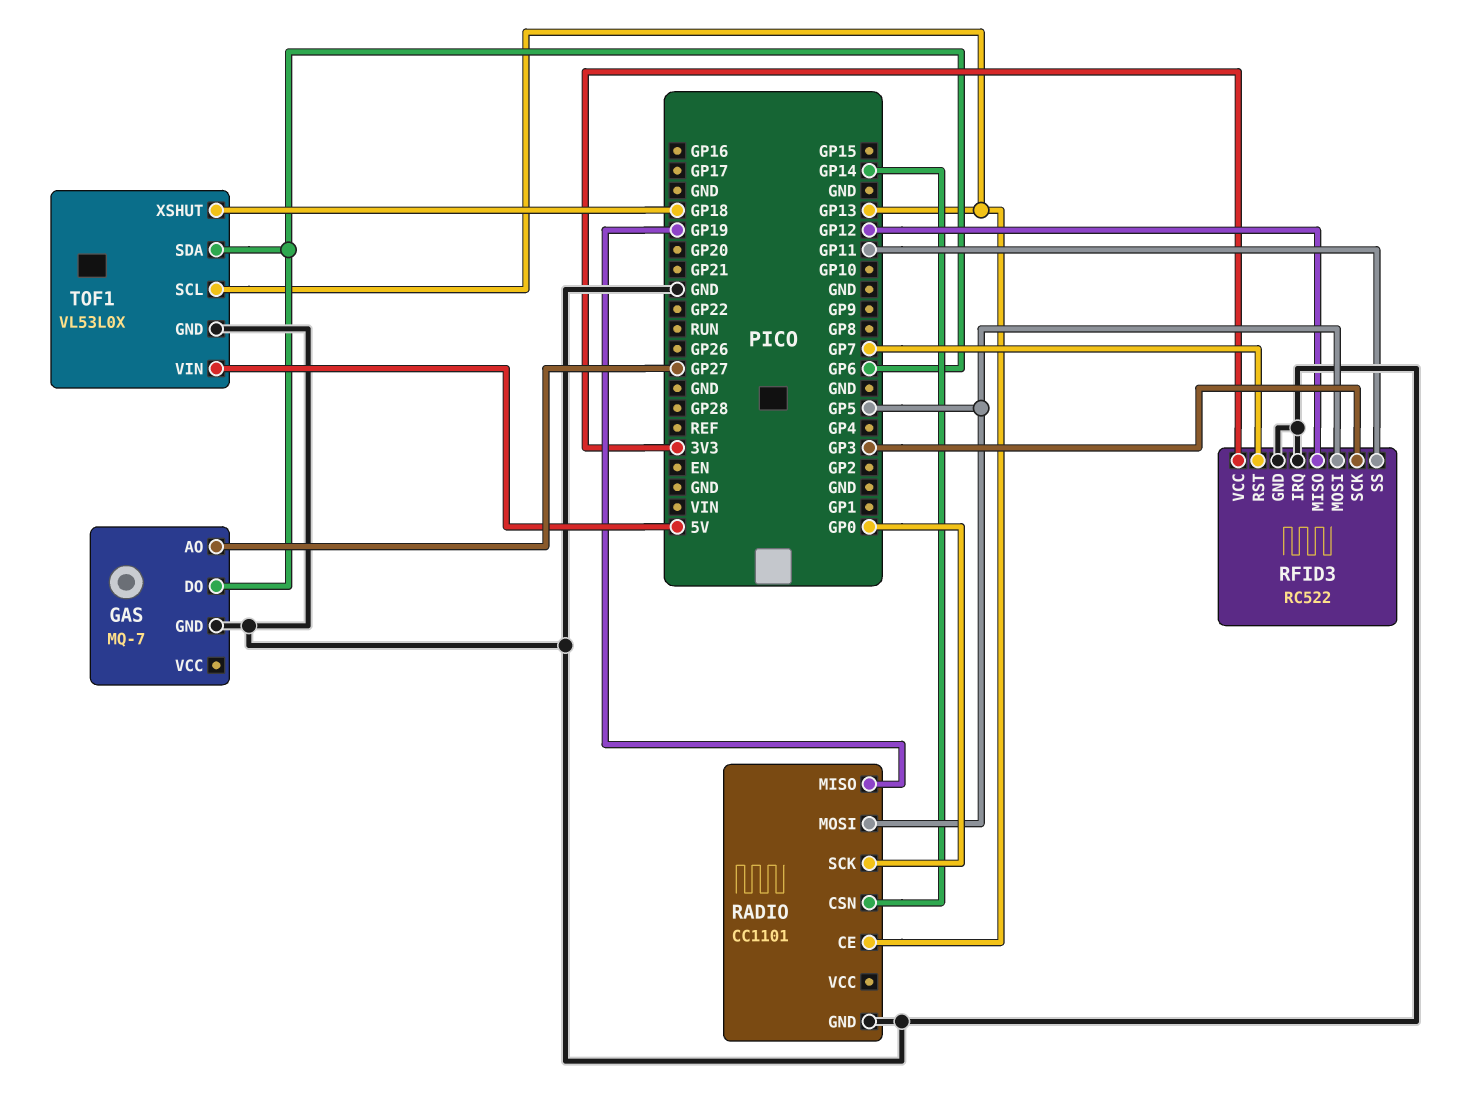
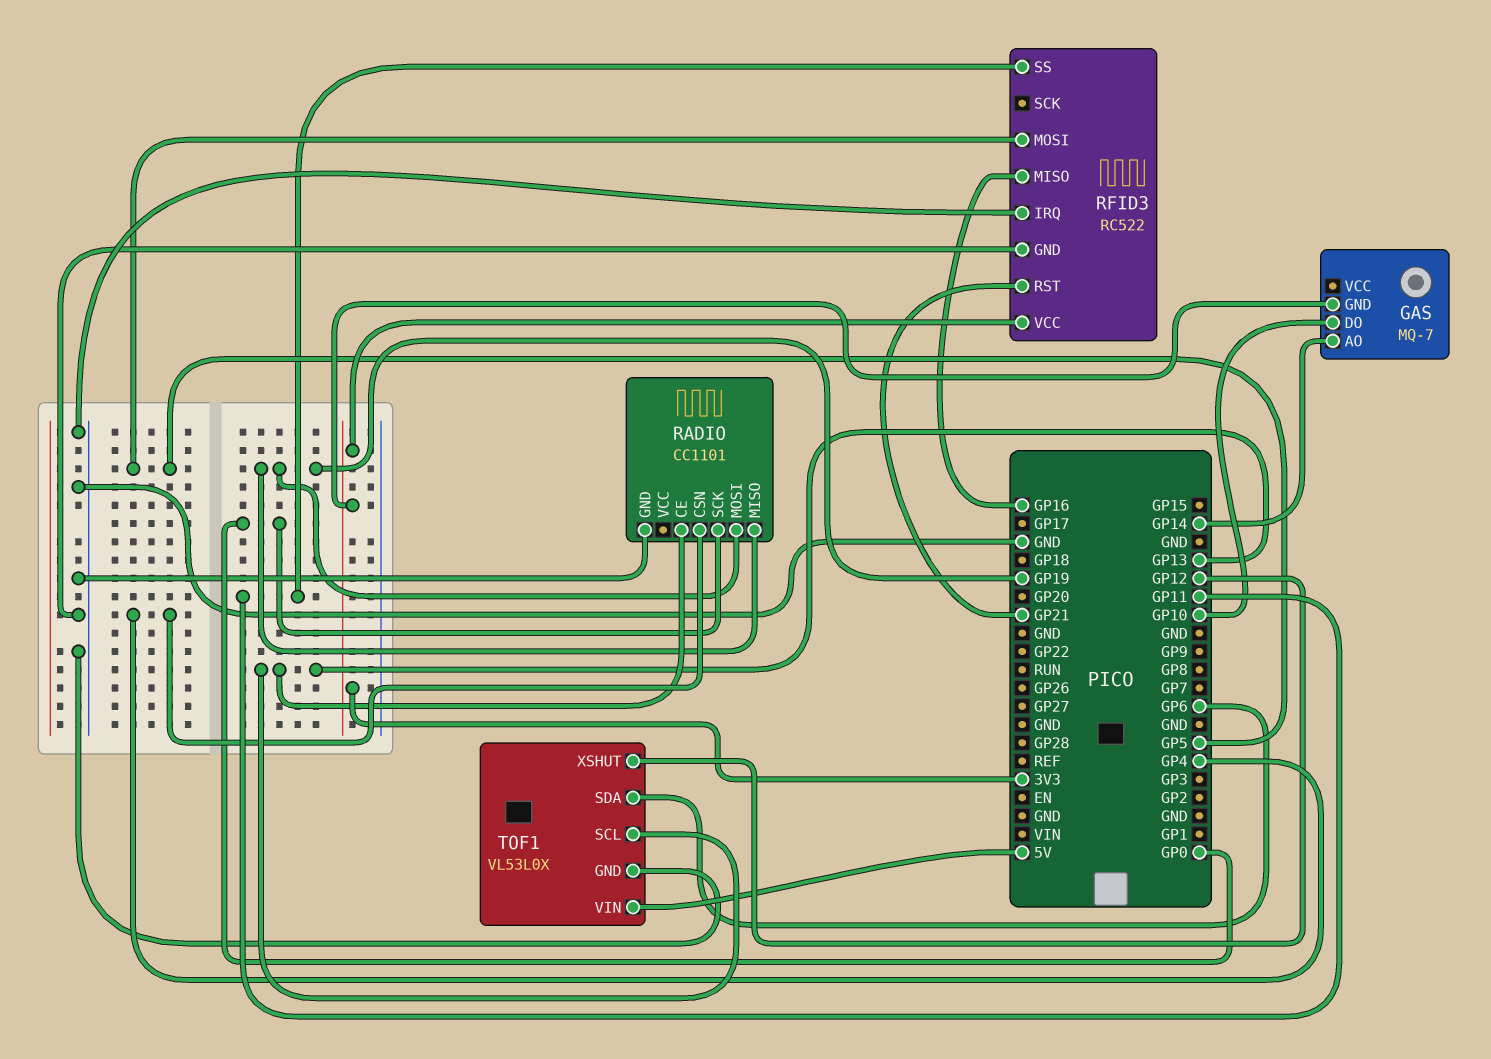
GAS pin AO: GP27 -> GP14
GAS pin DO: GP6 -> GP10
GAS pin GND: GND -> 3V3
RADIO pin CSN: GP14 -> GP4
RADIO pin MOSI: GP5 -> GP19
RFID3 pin MISO: GP12 -> GP16
RFID3 pin RST: GP7 -> GP21
RFID3 pin SCK: GP3 -> none
TOF1 pin XSHUT: GP18 -> GP12

